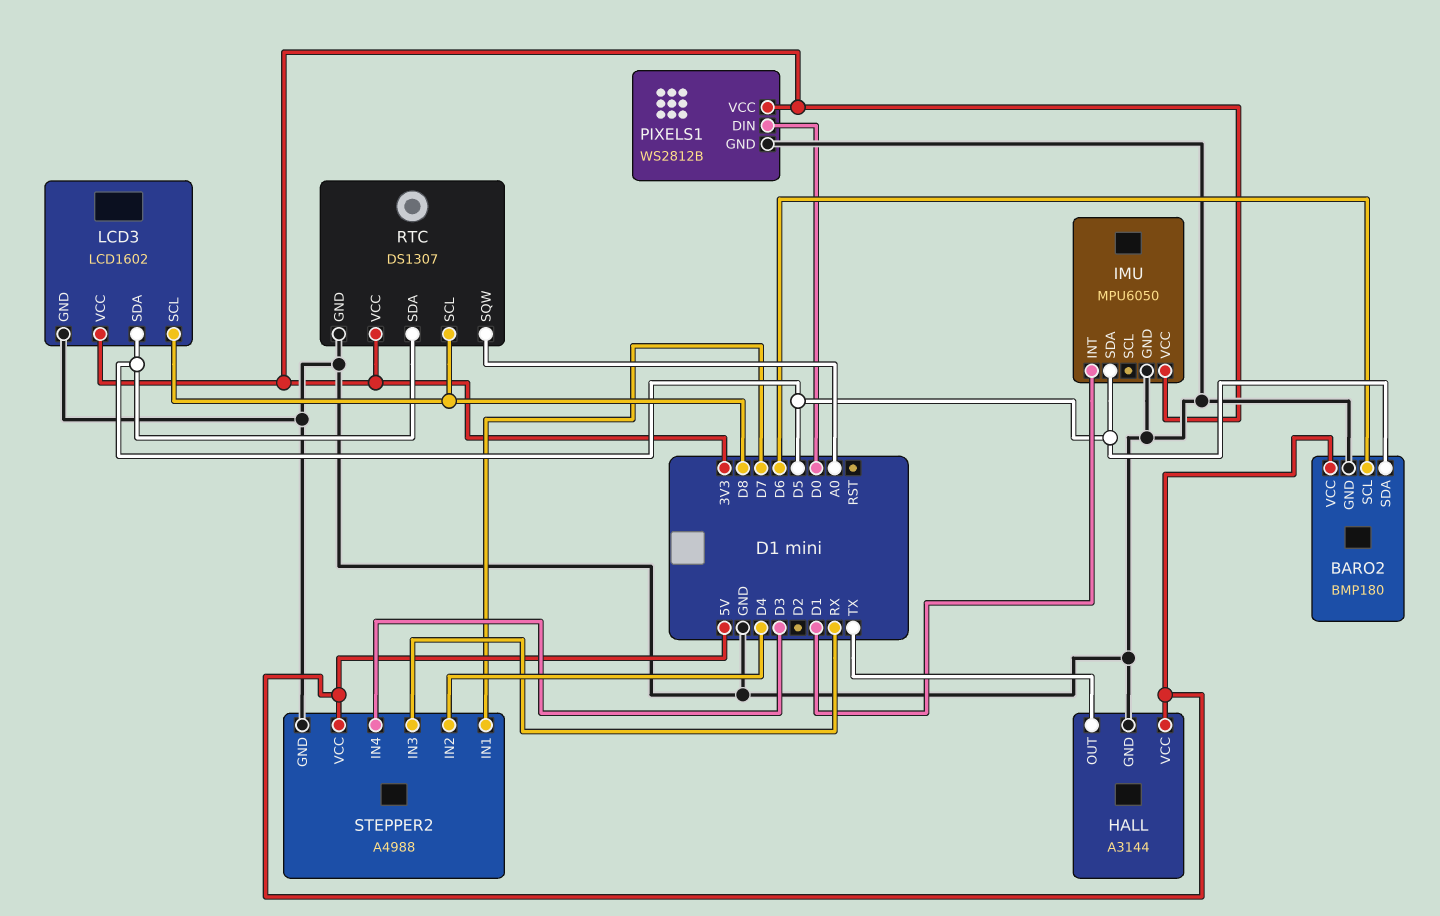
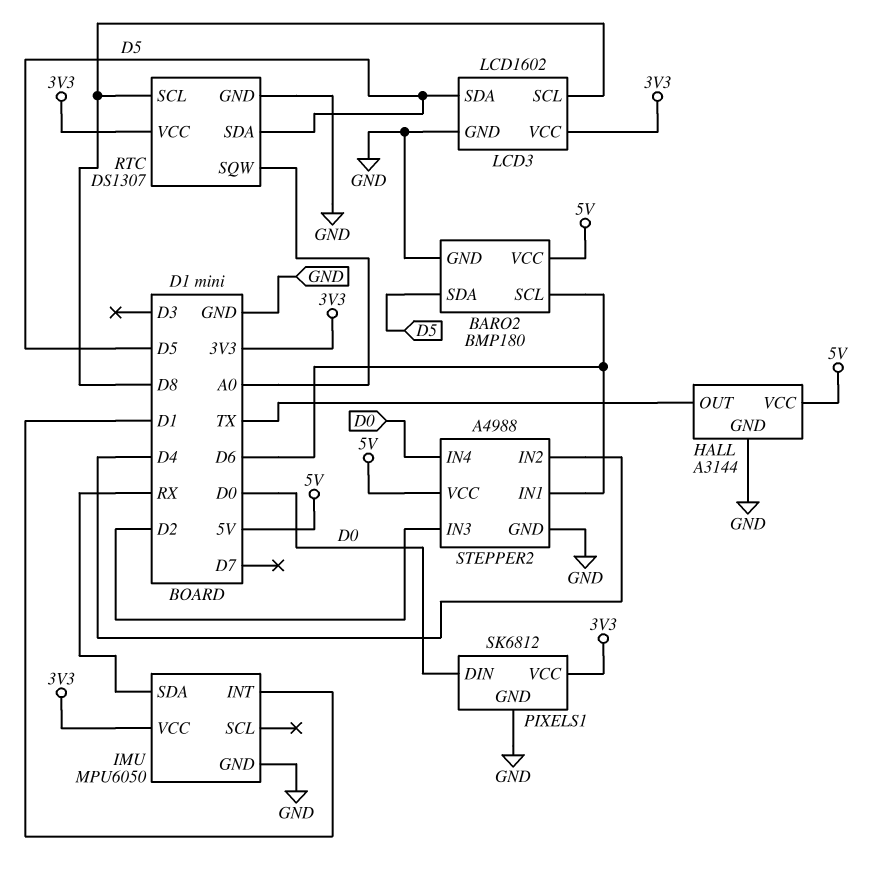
IMU pin SDA: D5 -> RX
PIXELS1: WS2812B -> SK6812
STEPPER2 pin IN1: D7 -> D6
STEPPER2 pin IN3: RX -> D2
STEPPER2 pin IN4: D3 -> D0

